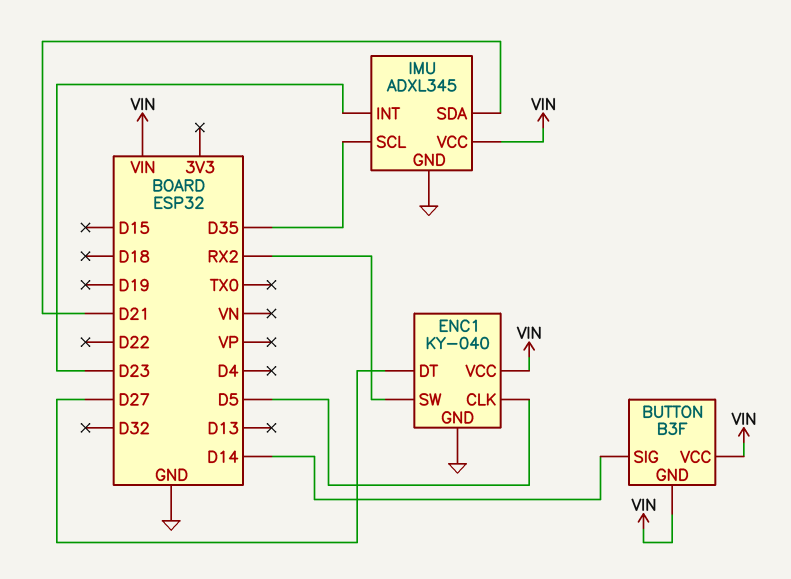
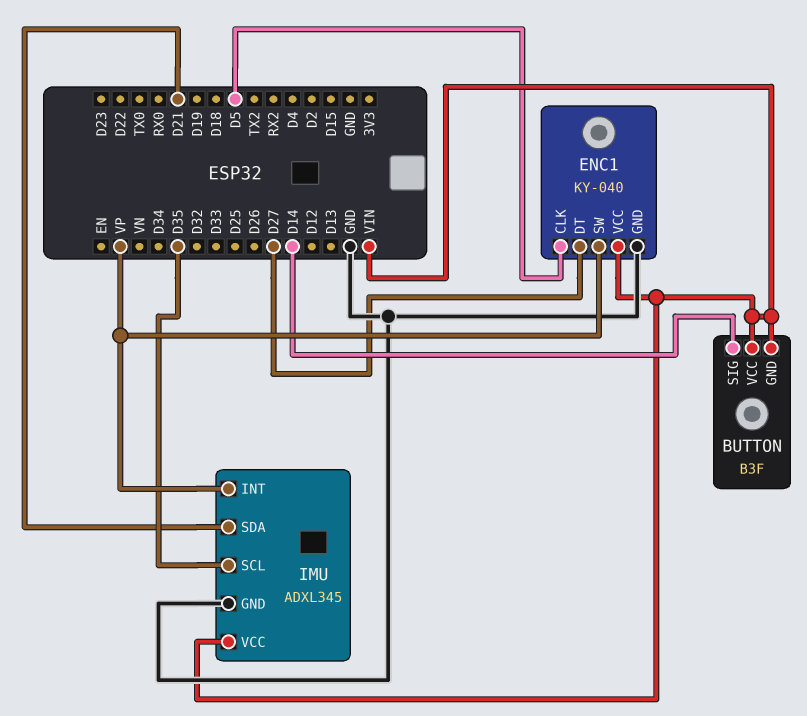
ENC1 pin SW: RX2 -> VP
IMU pin INT: D23 -> VP

